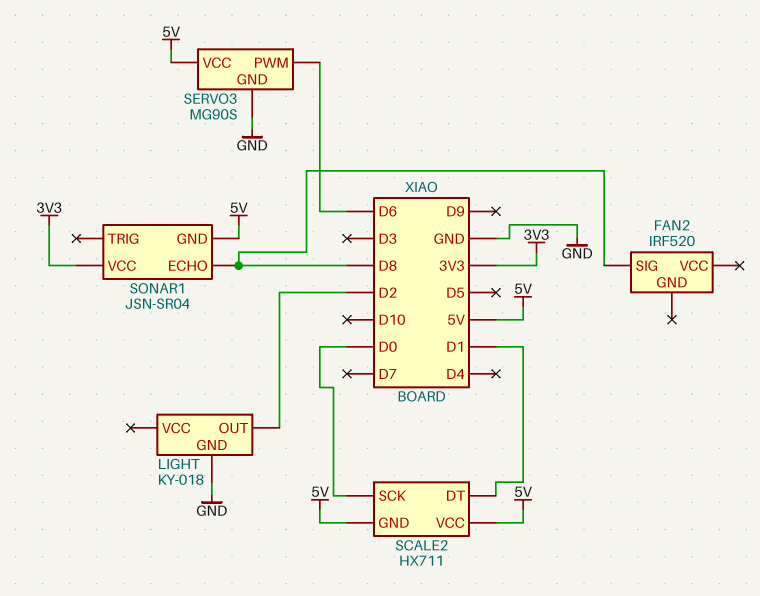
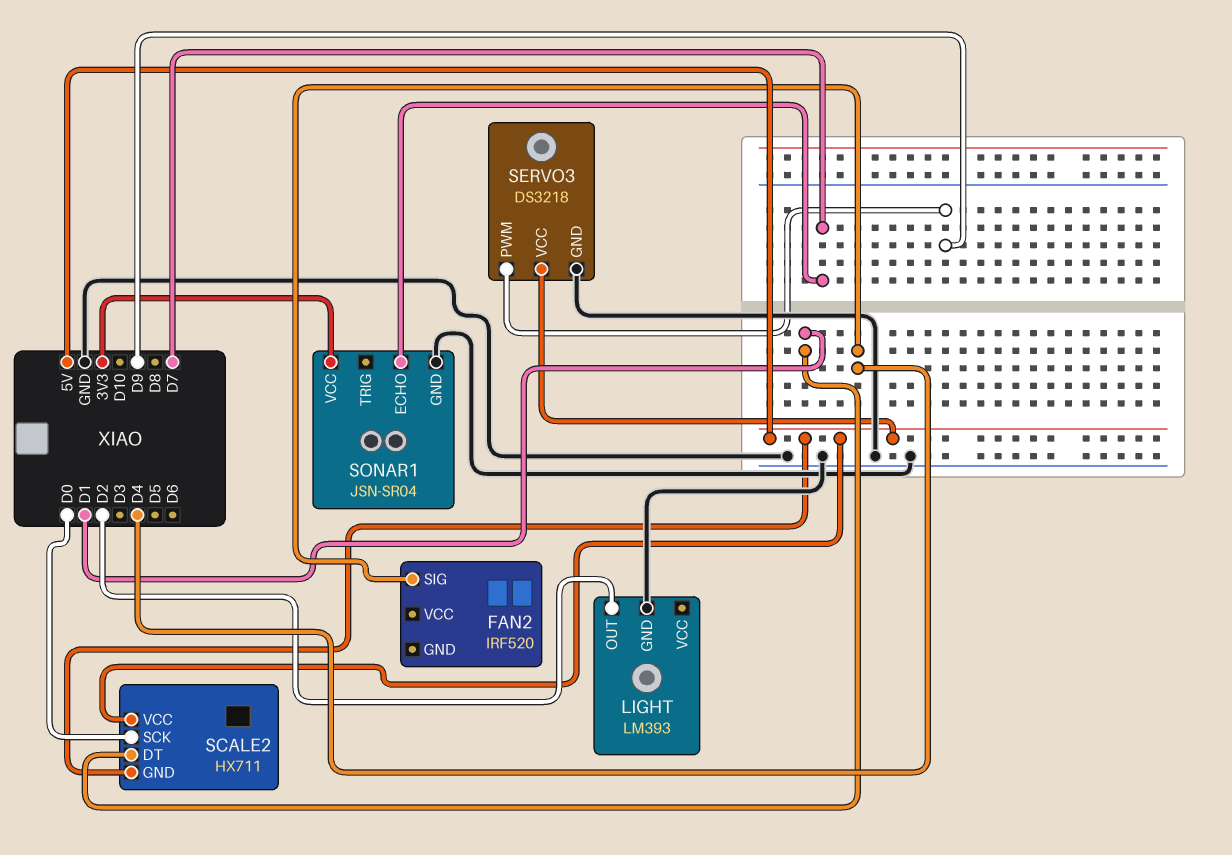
FAN2 pin SIG: D8 -> D4
LIGHT: KY-018 -> LM393
SERVO3: MG90S -> DS3218
SERVO3 pin PWM: D6 -> D9
SONAR1 pin ECHO: D8 -> D7
SONAR1 pin GND: 5V -> GND

